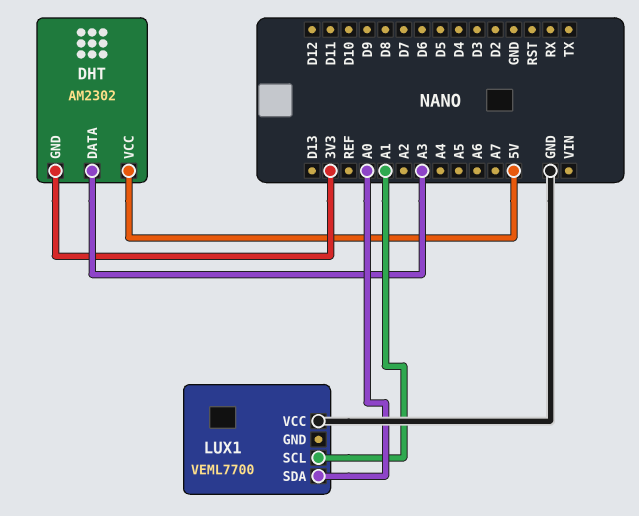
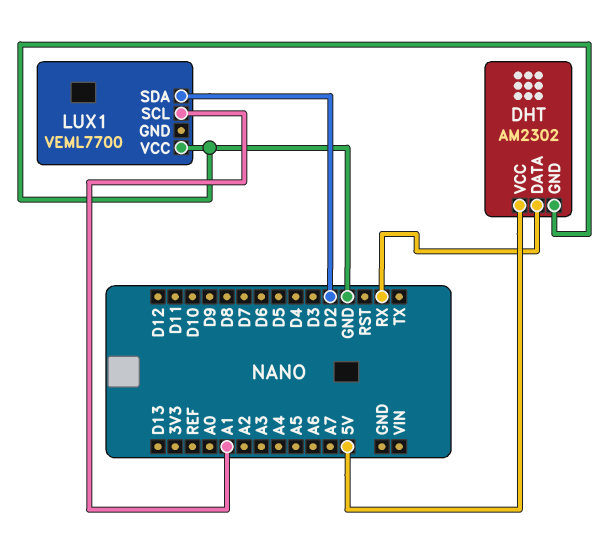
DHT pin DATA: A3 -> RX
DHT pin GND: 3V3 -> GND
LUX1 pin SDA: A0 -> D2

